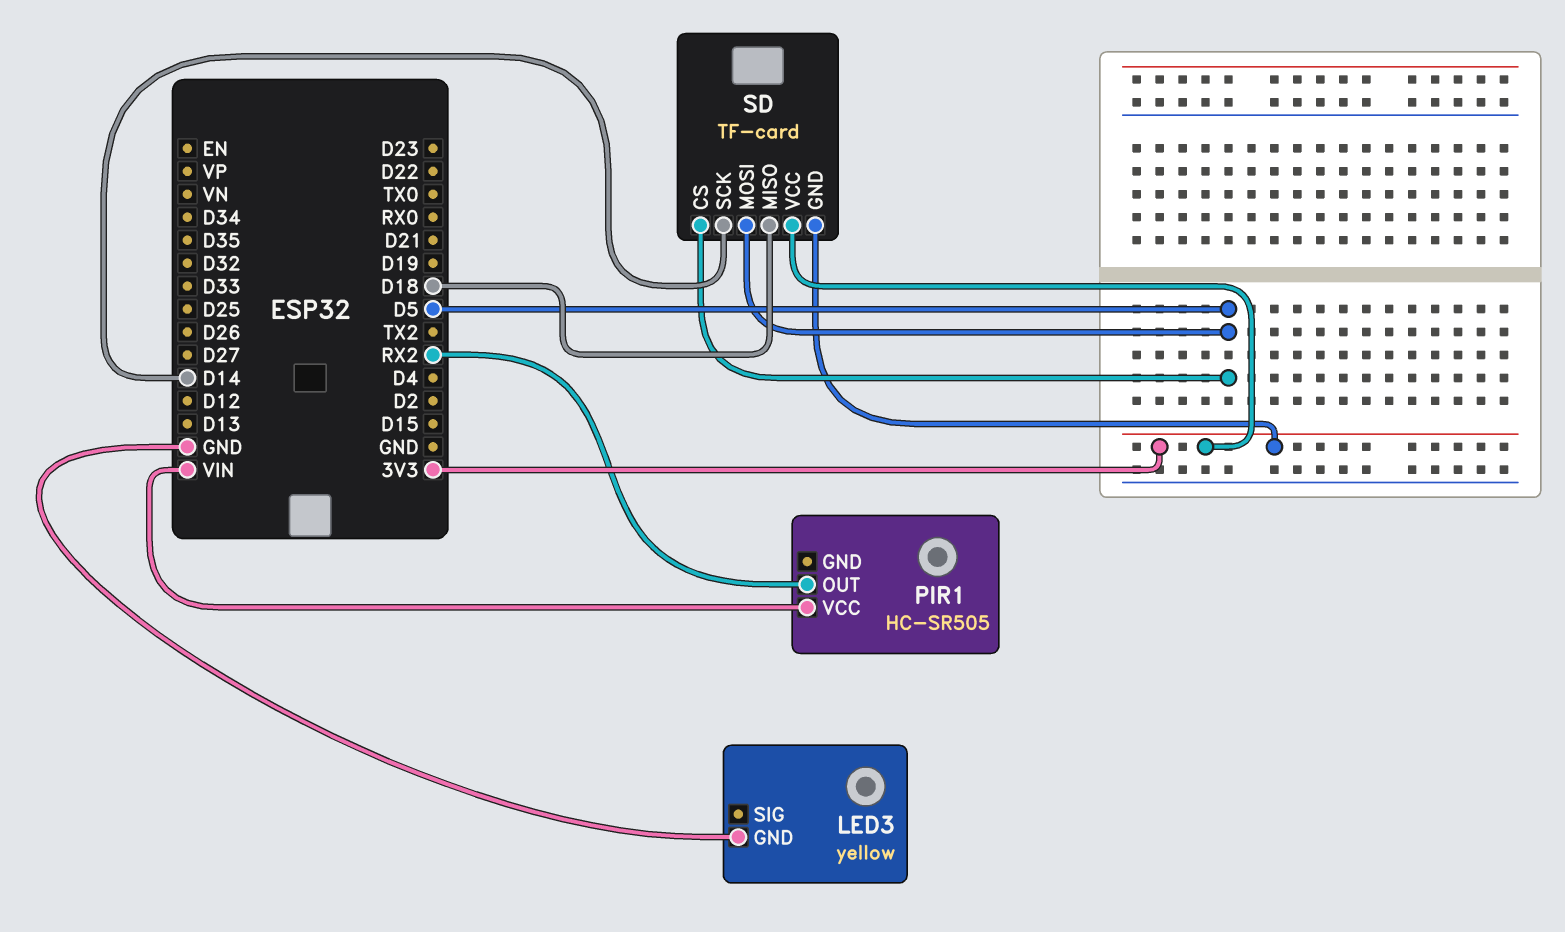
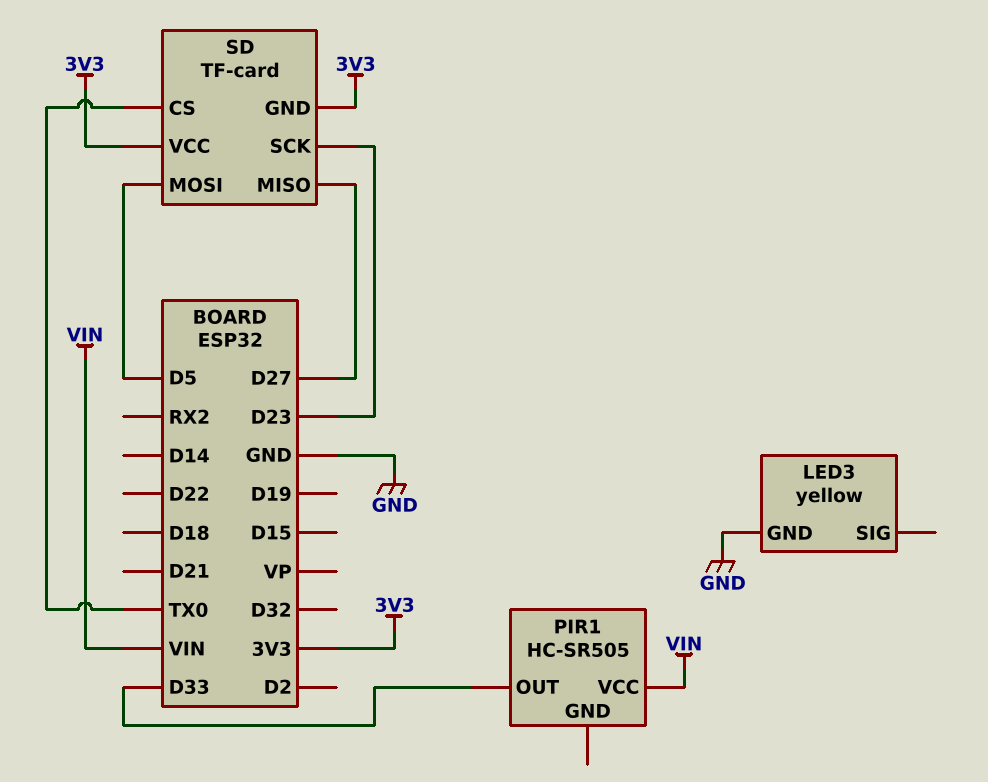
PIR1 pin OUT: RX2 -> D33
SD pin CS: D5 -> TX0
SD pin MISO: D18 -> D27
SD pin SCK: D14 -> D23

